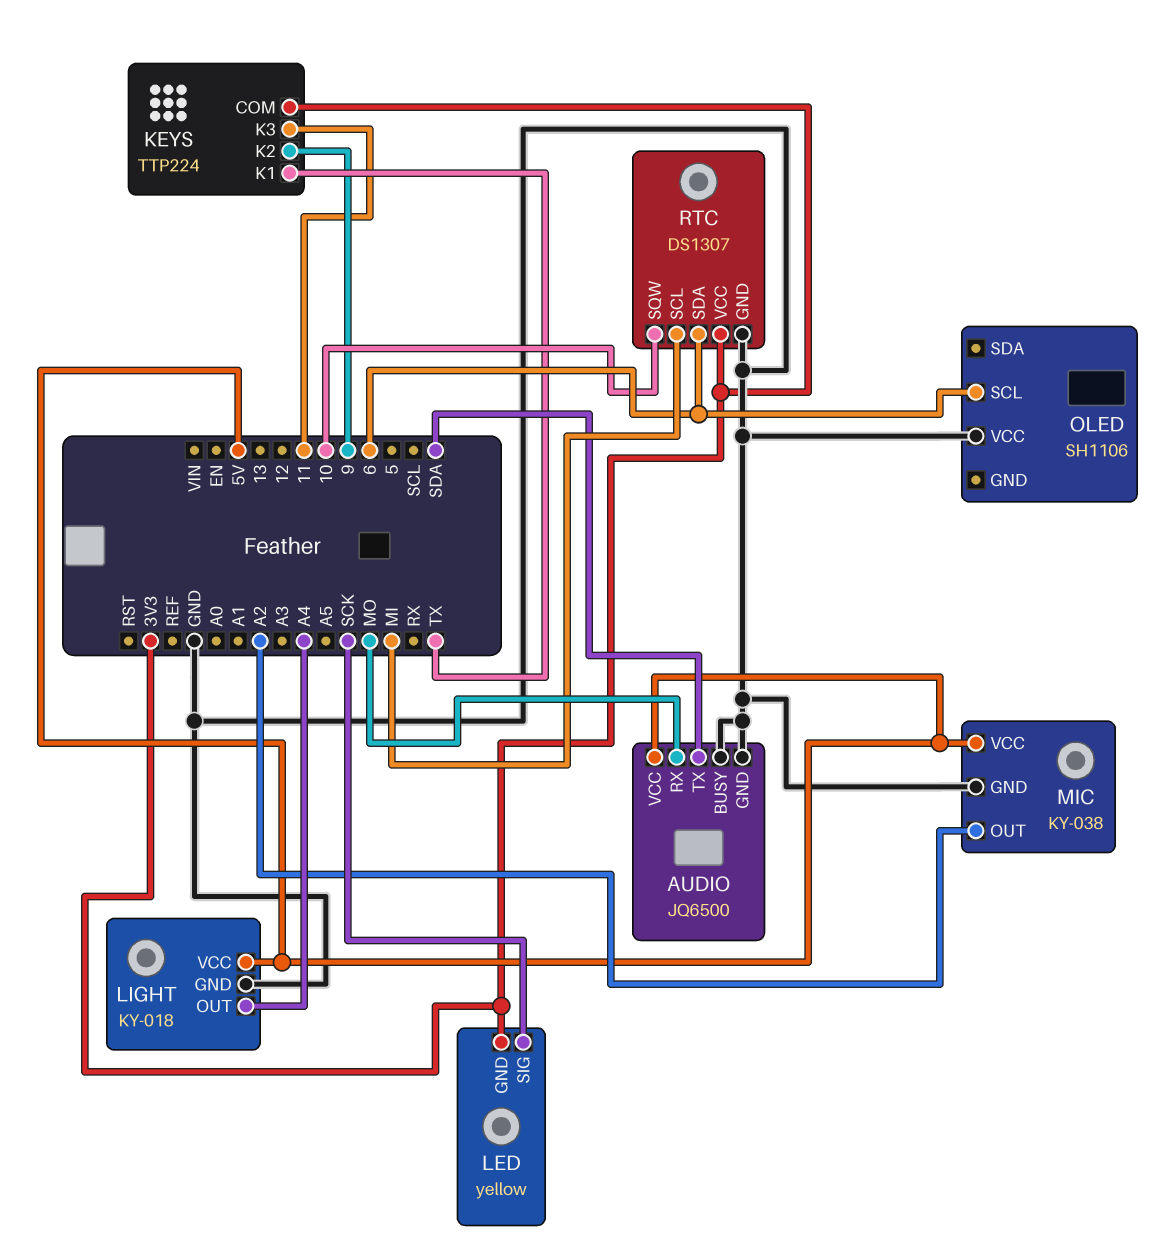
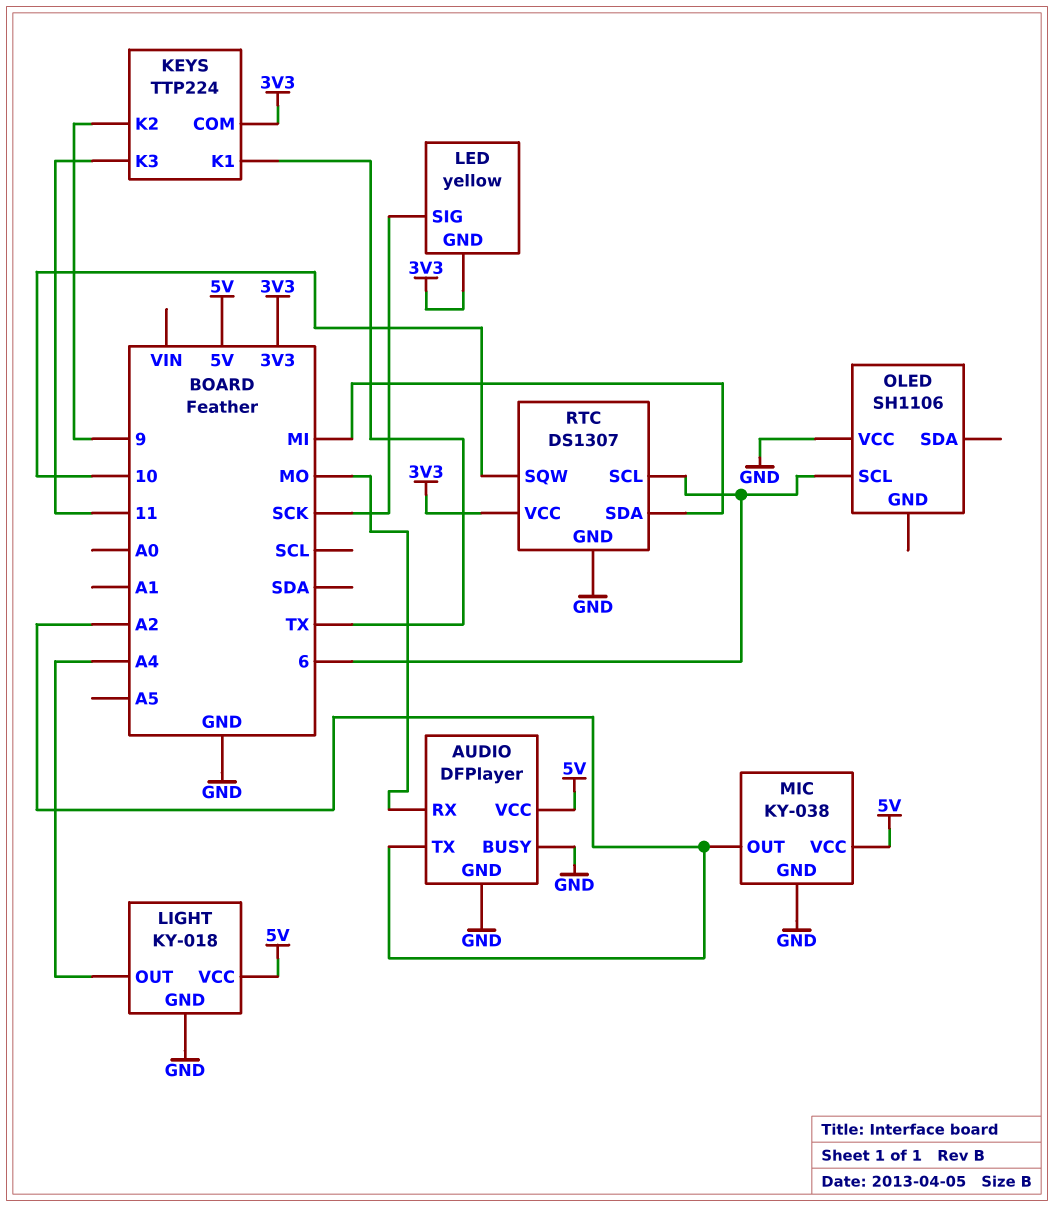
AUDIO: JQ6500 -> DFPlayer
AUDIO pin TX: SDA -> A2
RTC pin SCL: MI -> 6
RTC pin SDA: 6 -> MI

